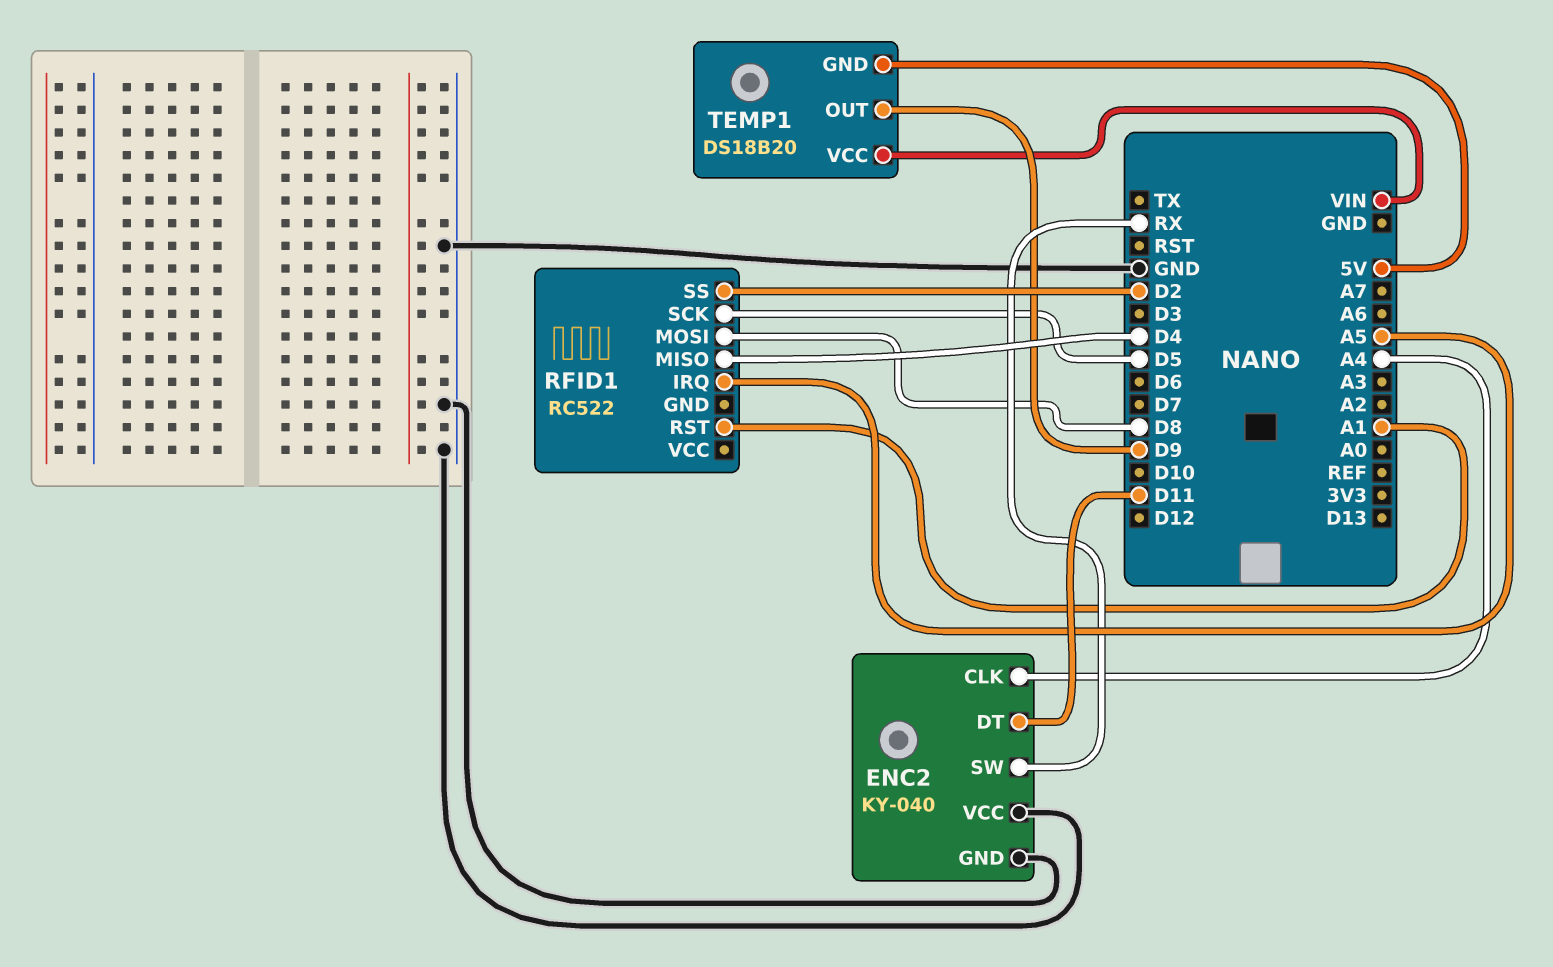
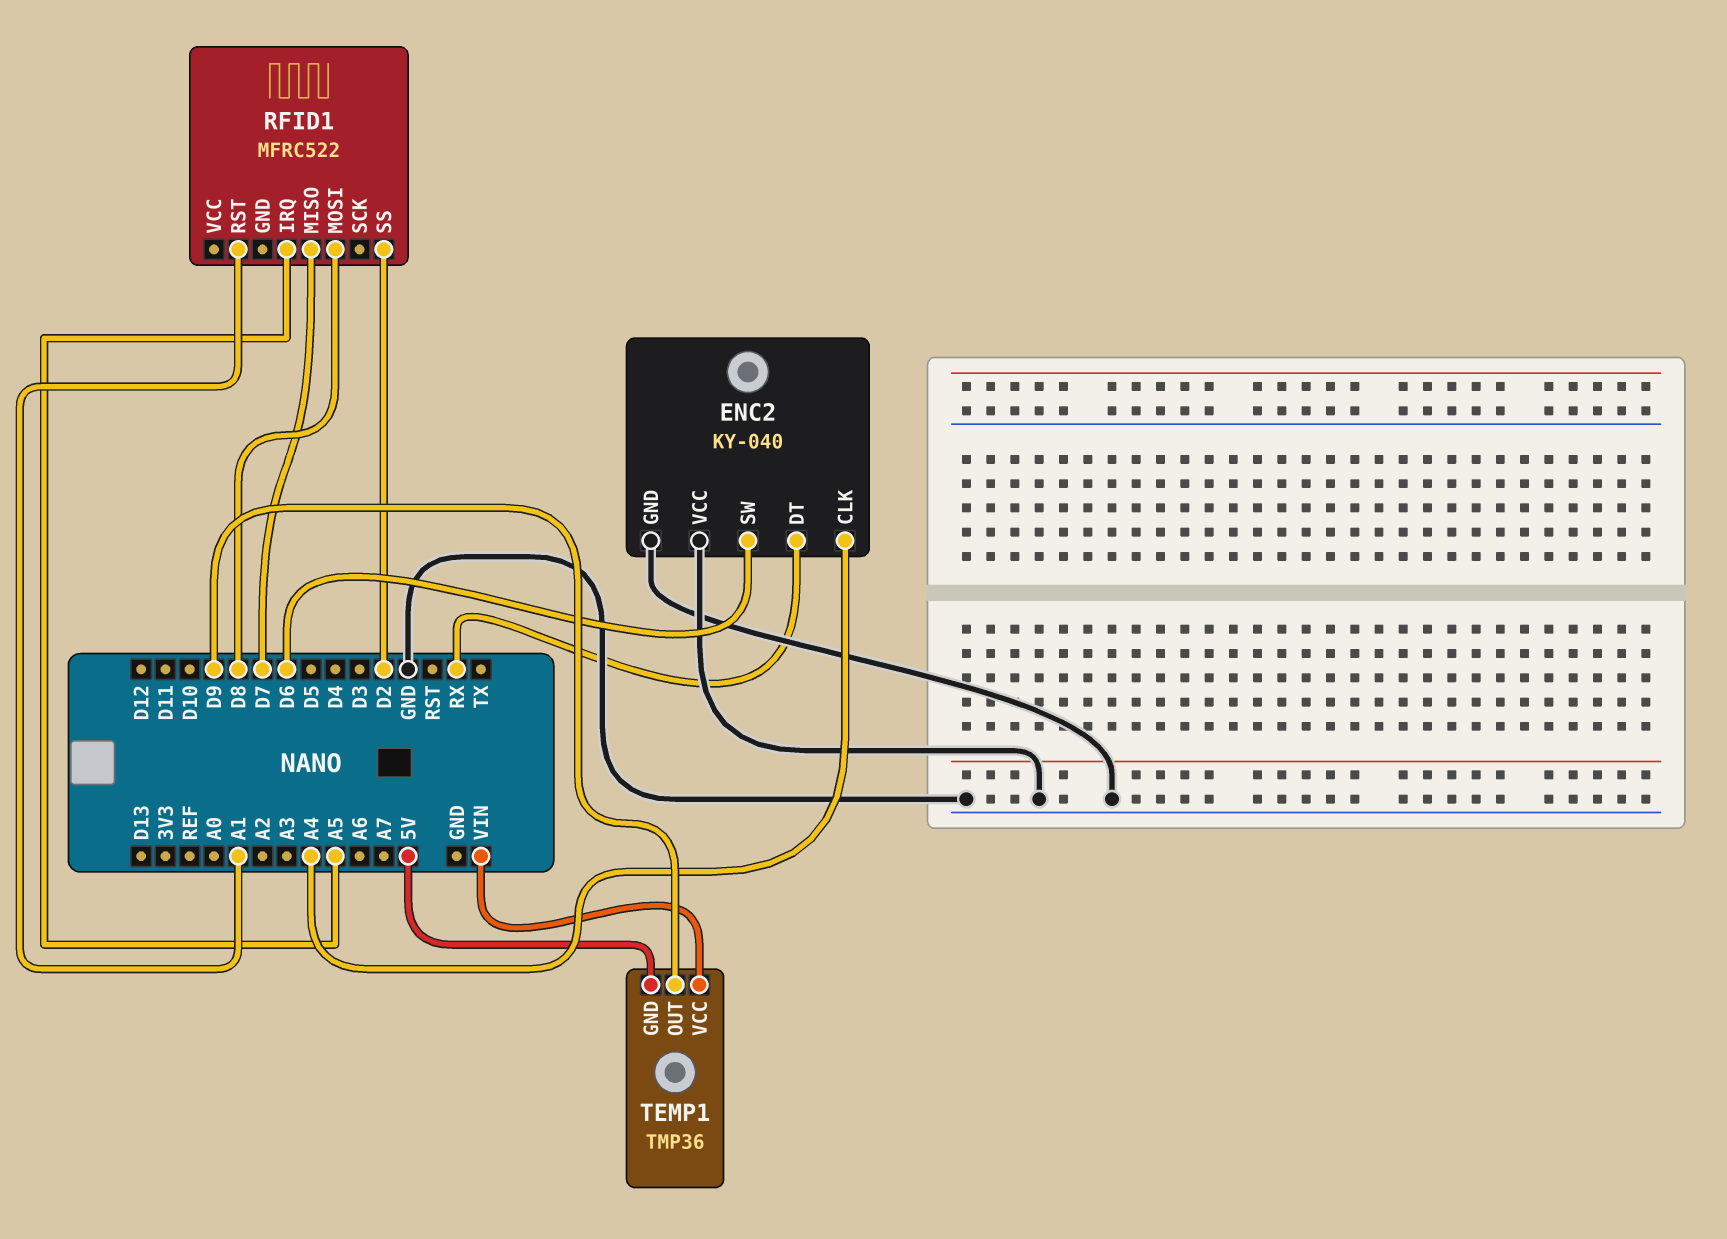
ENC2 pin DT: D11 -> RX
ENC2 pin SW: RX -> D6
RFID1: RC522 -> MFRC522
RFID1 pin MISO: D4 -> D7
RFID1 pin SCK: D5 -> none
TEMP1: DS18B20 -> TMP36

